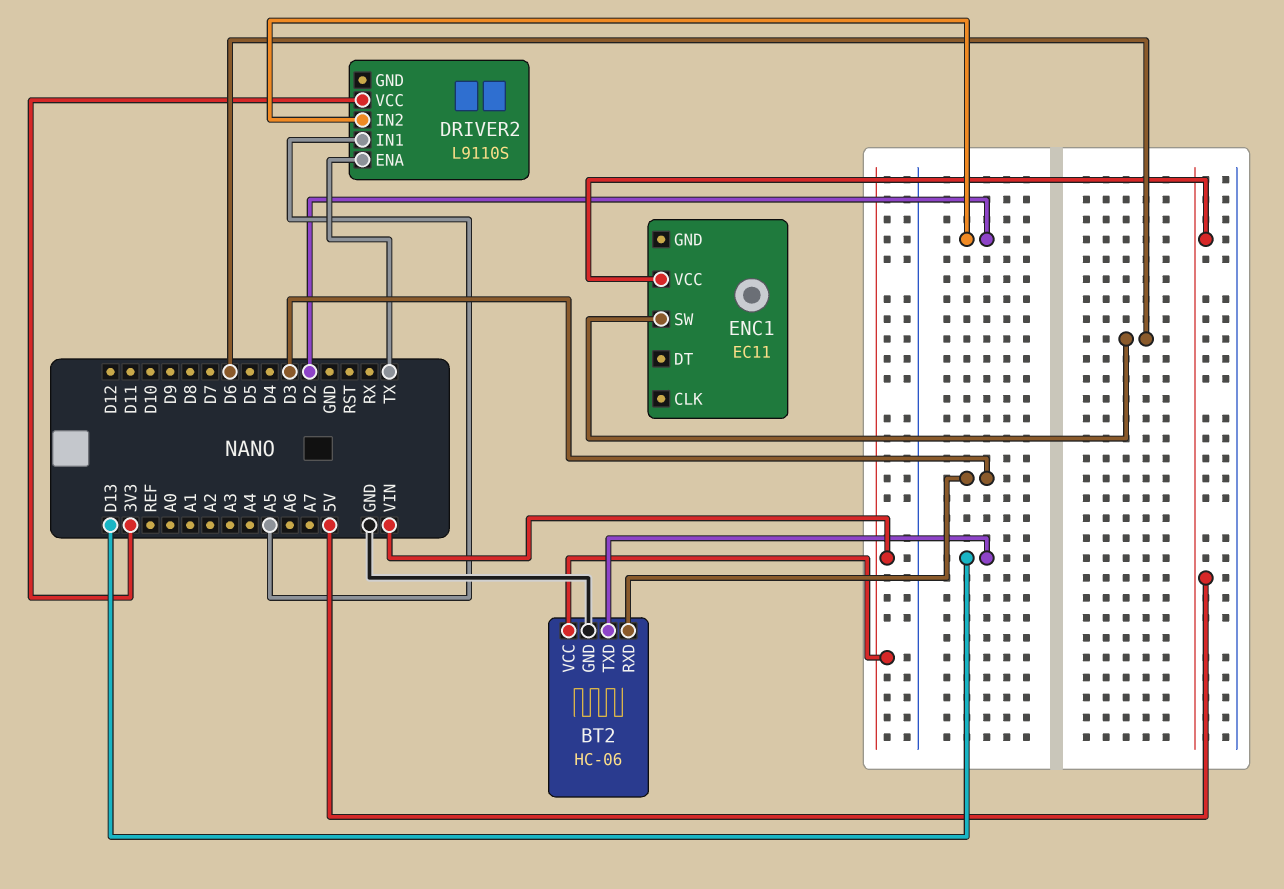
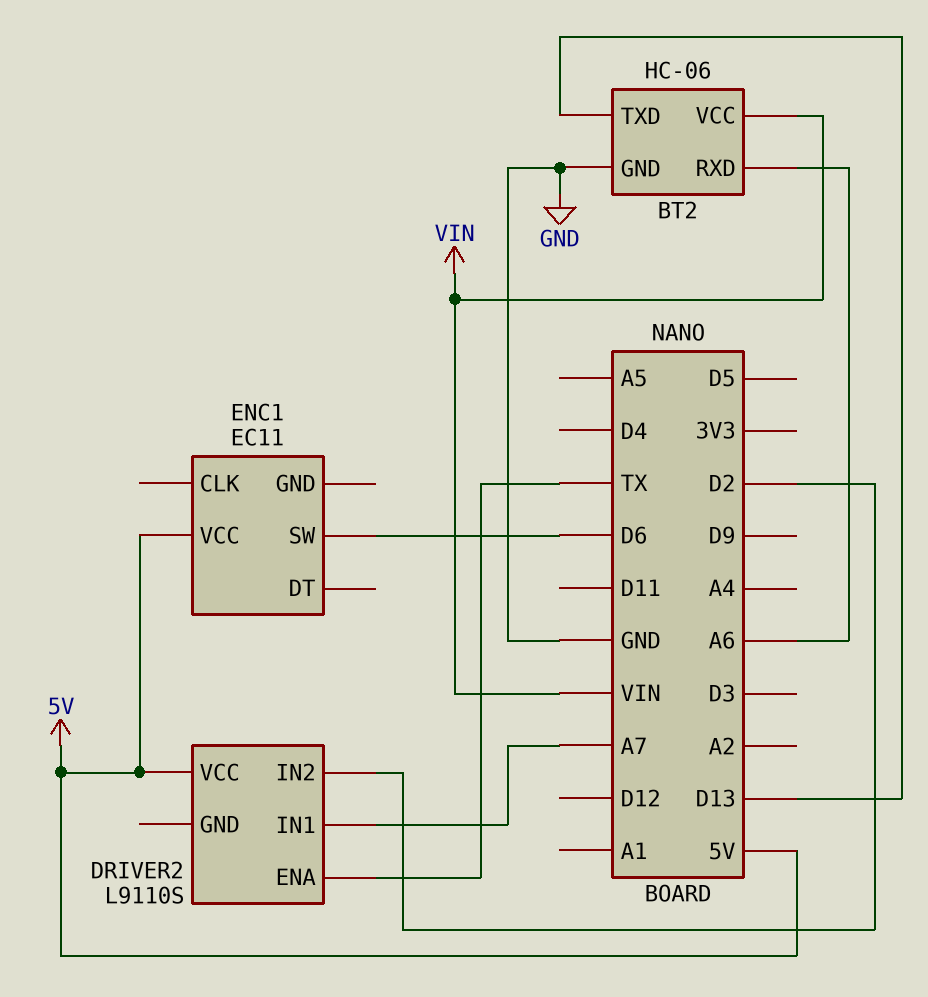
BT2 pin RXD: D3 -> A6
DRIVER2 pin IN1: A5 -> A7
DRIVER2 pin VCC: 3V3 -> 5V

